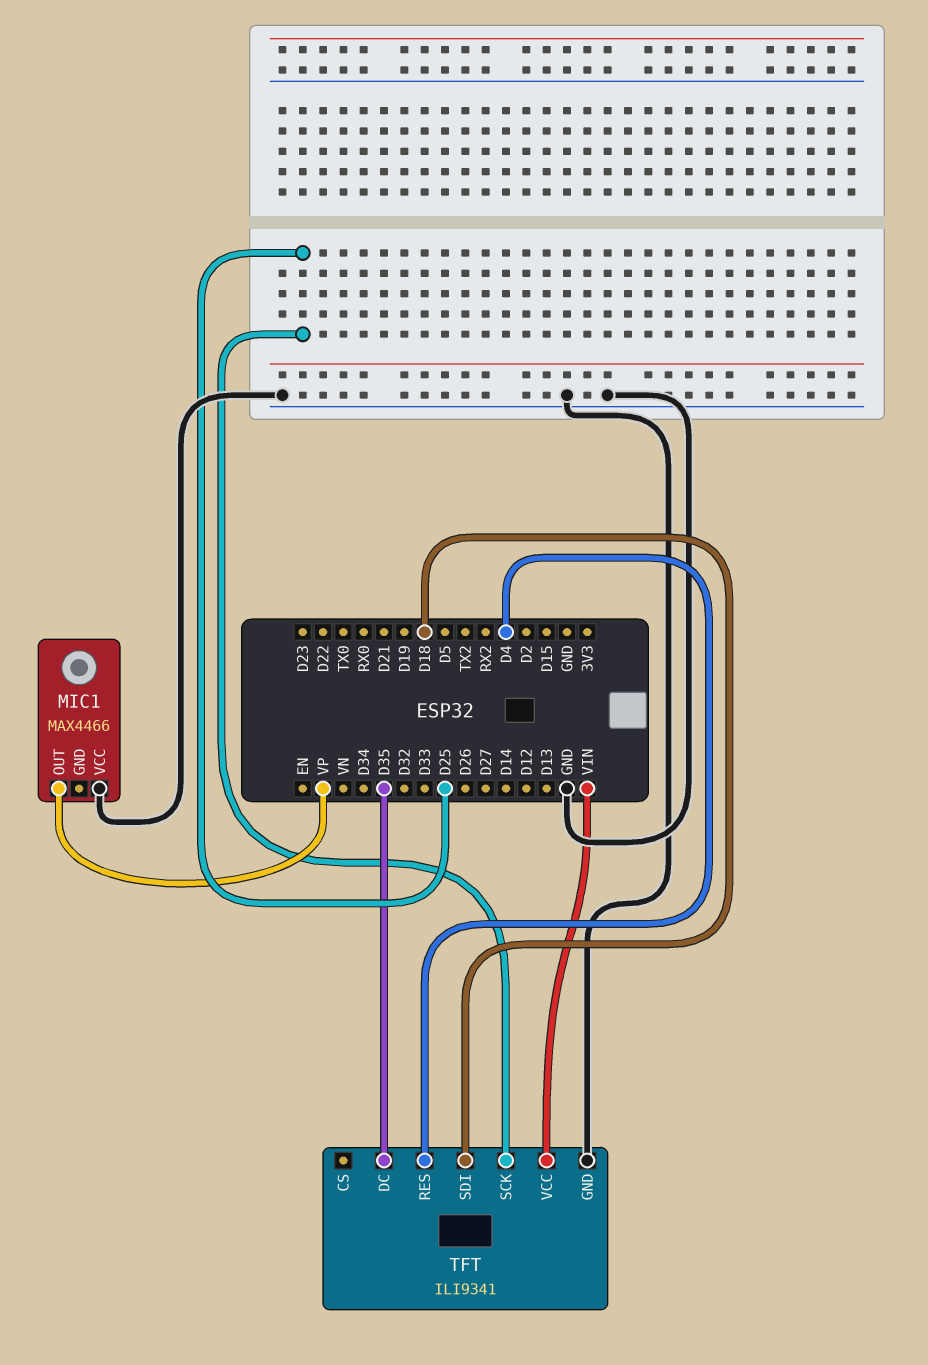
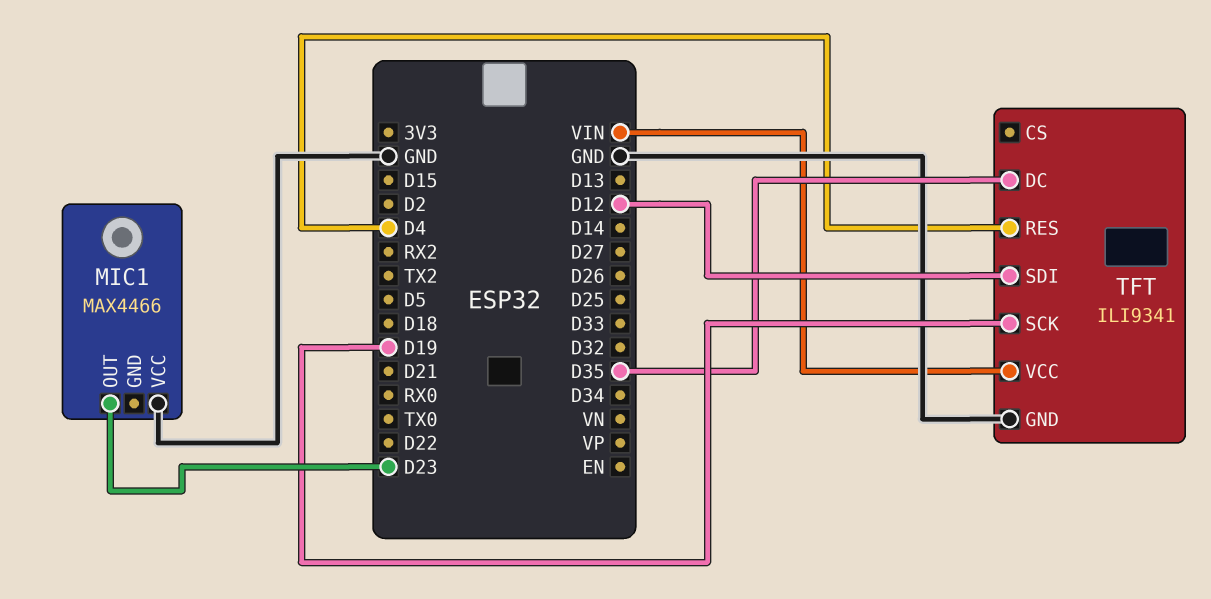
MIC1 pin OUT: VP -> D23
TFT pin SCK: D25 -> D19
TFT pin SDI: D18 -> D12

